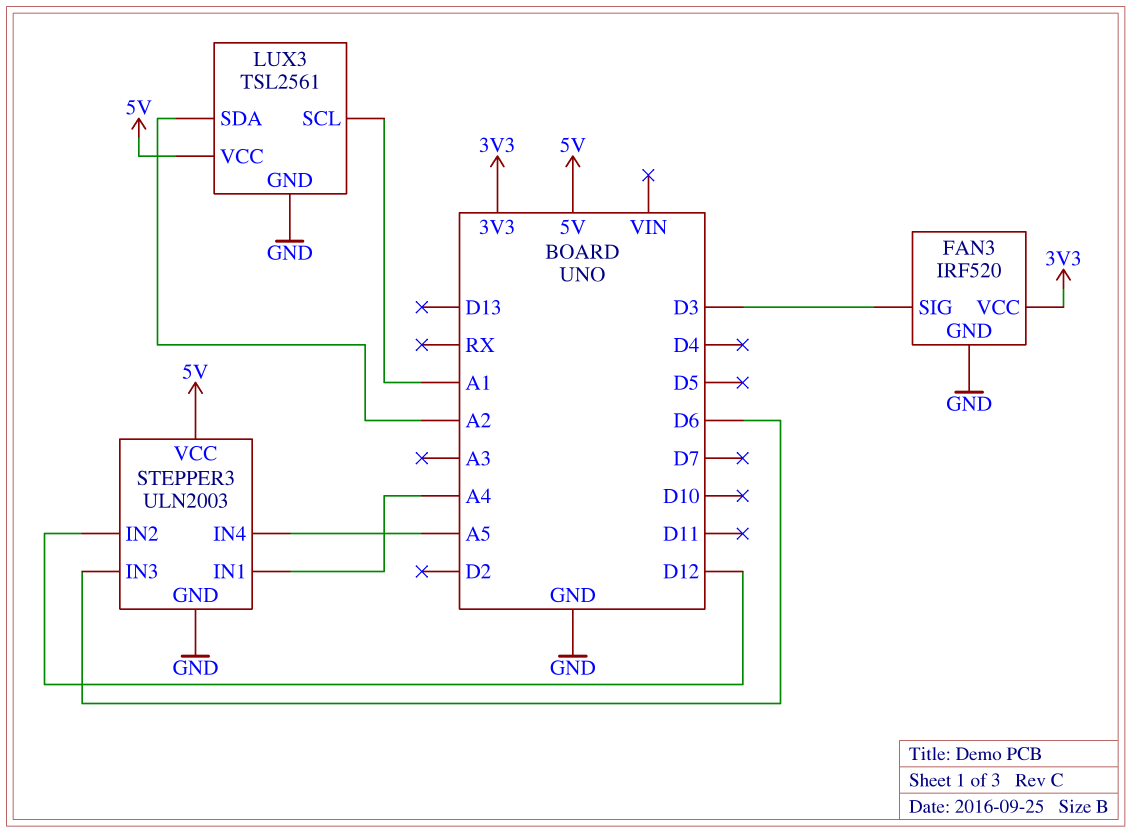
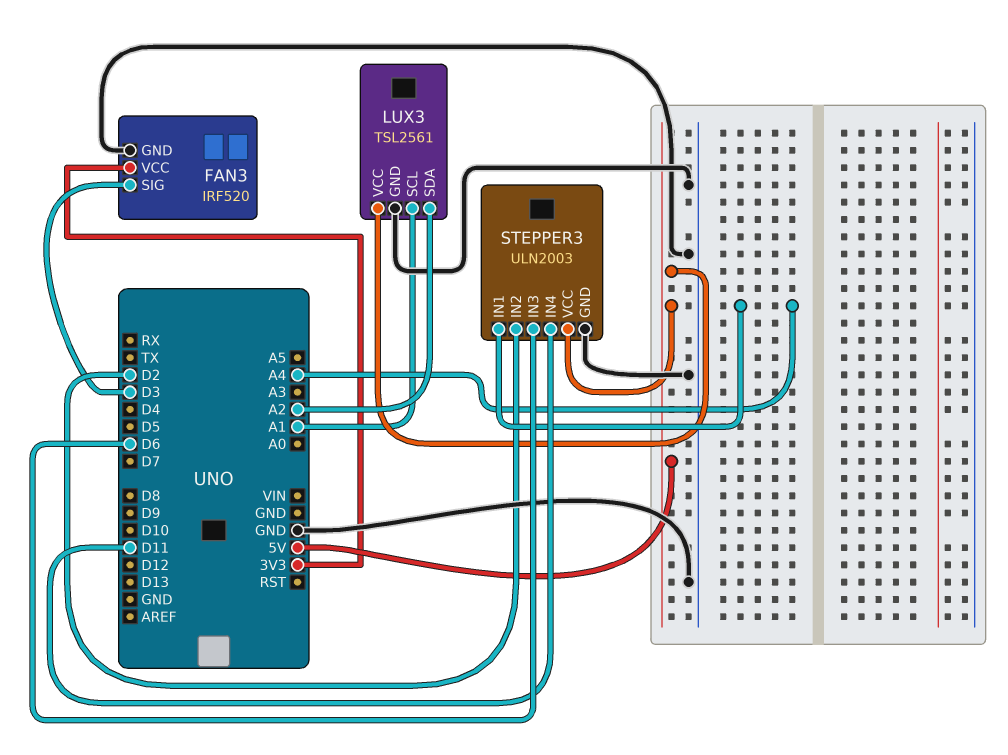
STEPPER3 pin IN2: D12 -> D2
STEPPER3 pin IN4: A5 -> D11

